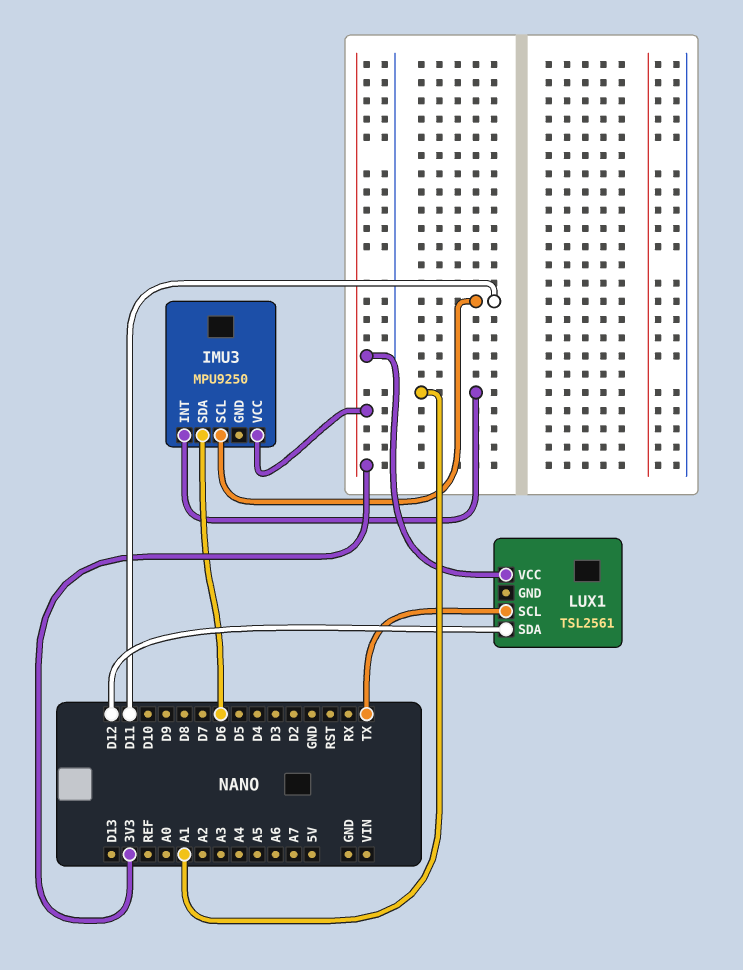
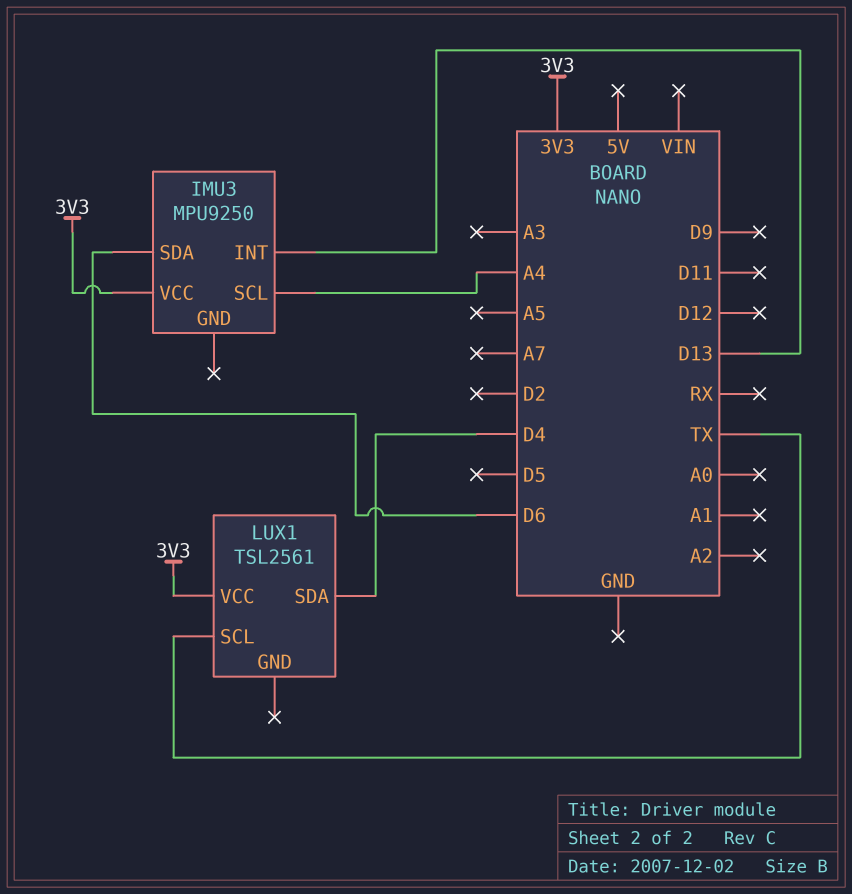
IMU3 pin INT: A1 -> D13
IMU3 pin SCL: D11 -> A4
LUX1 pin SDA: D12 -> D4

